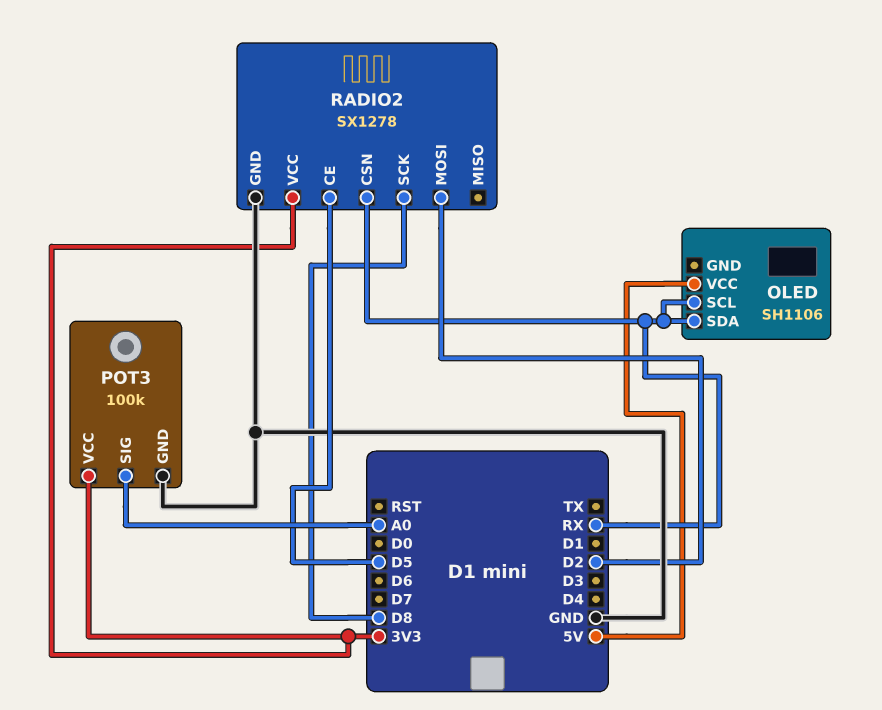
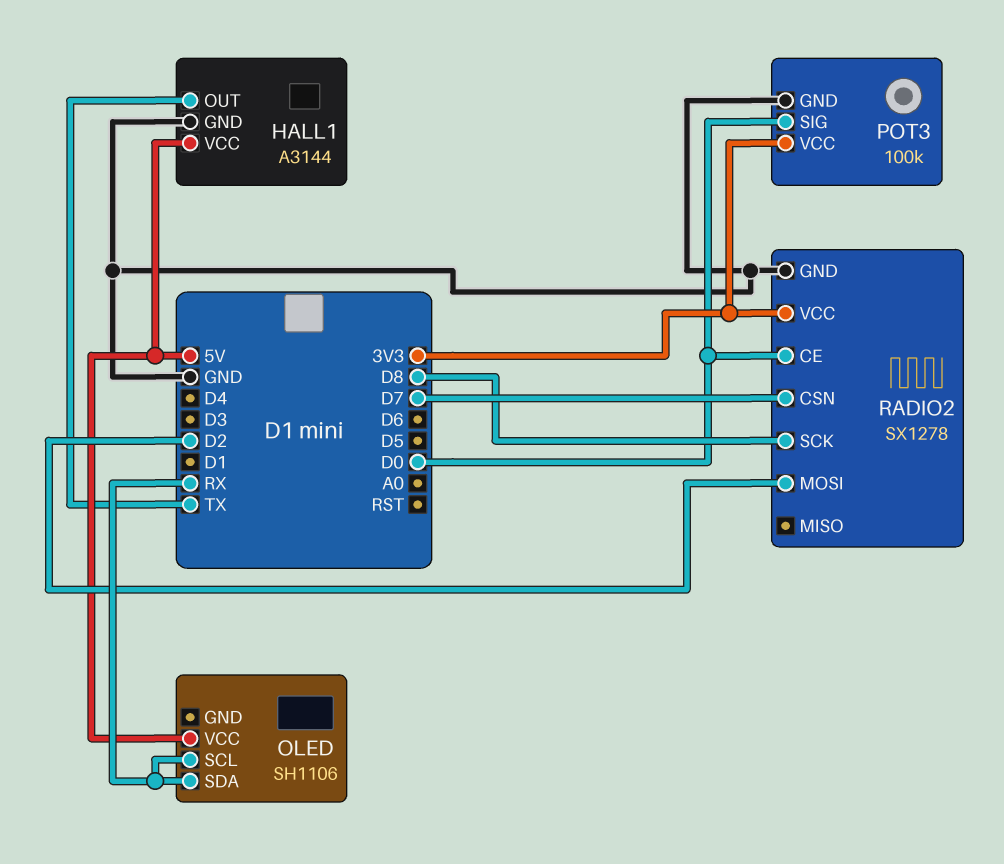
HALL1: none -> A3144
HALL1 pin GND: none -> GND
HALL1 pin OUT: none -> TX
HALL1 pin VCC: none -> 5V
POT3 pin SIG: A0 -> D0
RADIO2 pin CE: D5 -> D0
RADIO2 pin CSN: RX -> D7

